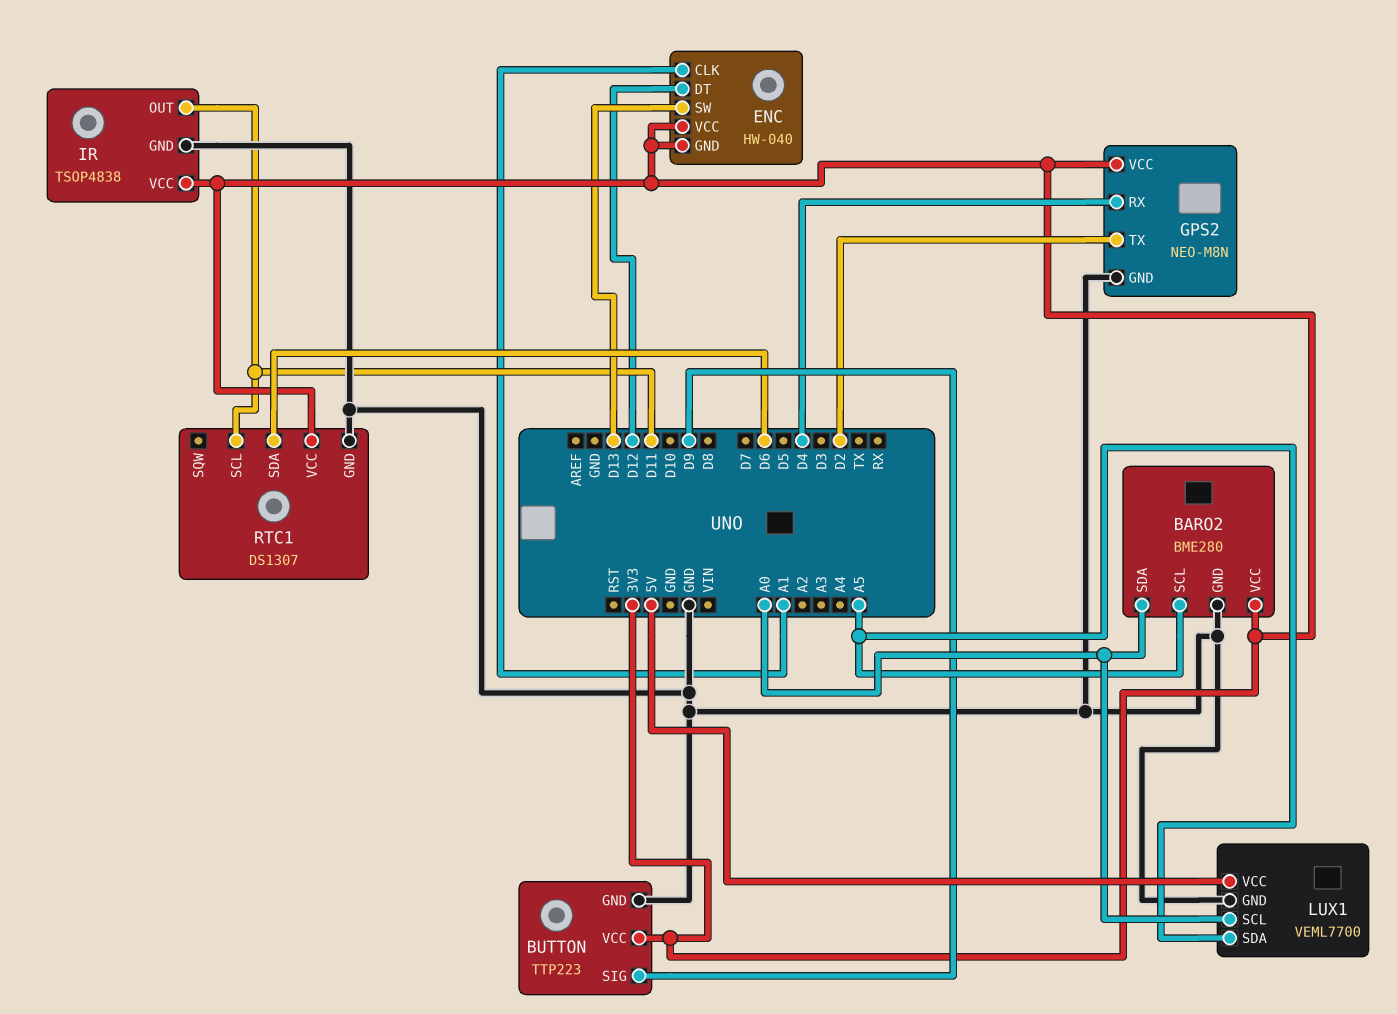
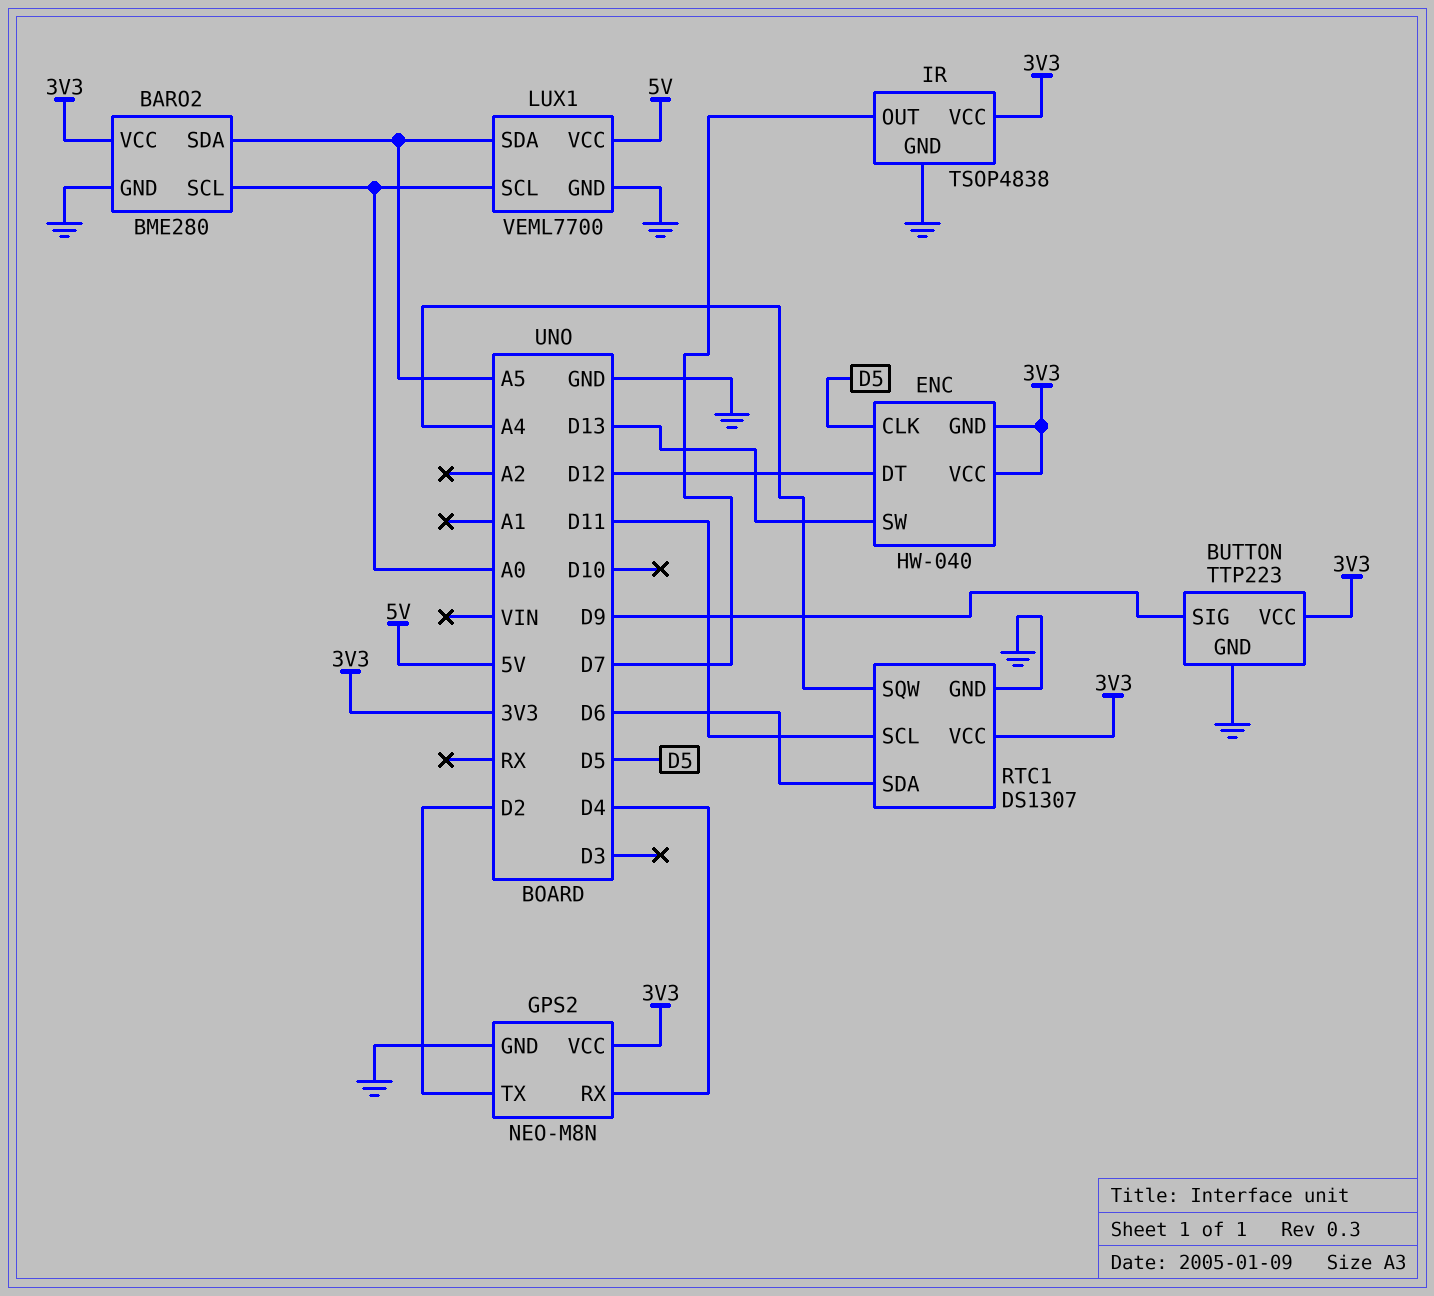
BARO2 pin SCL: A5 -> A0
BARO2 pin SDA: A0 -> A5
ENC pin CLK: A1 -> D5
IR pin OUT: D11 -> D7
RTC1 pin SQW: none -> A4

